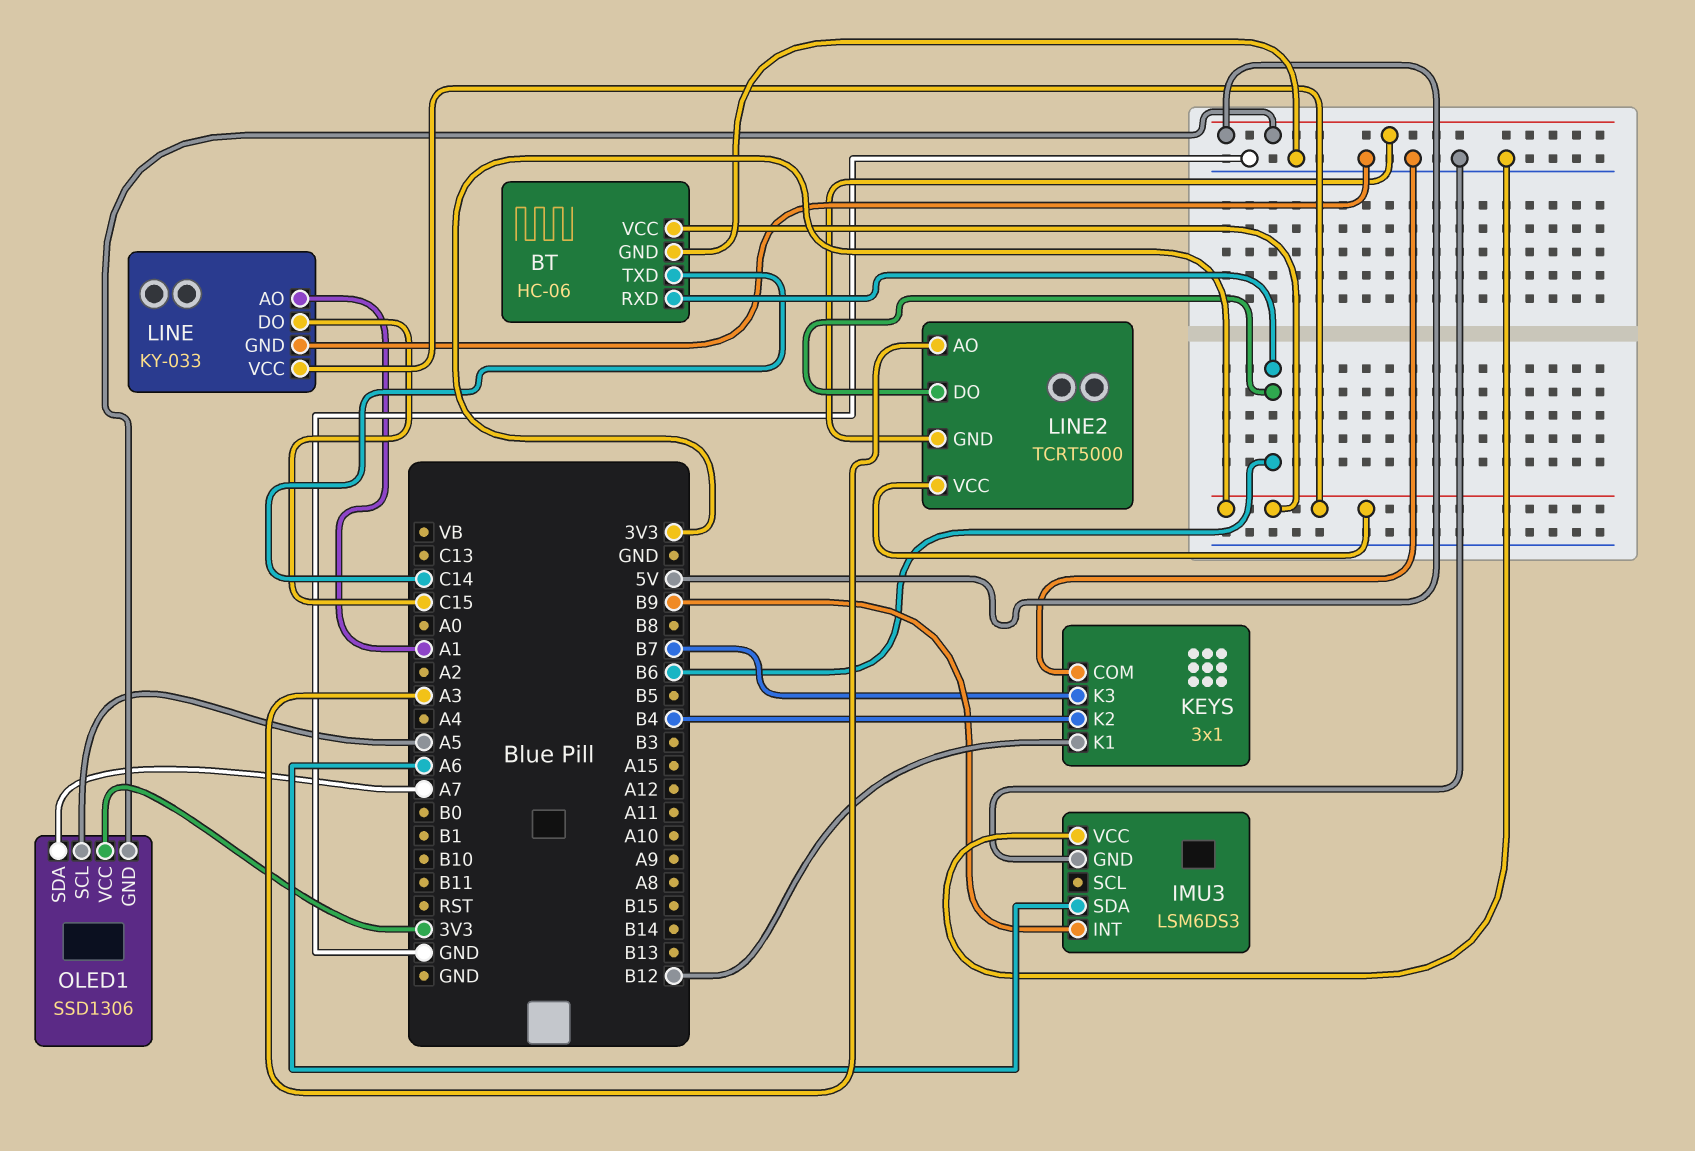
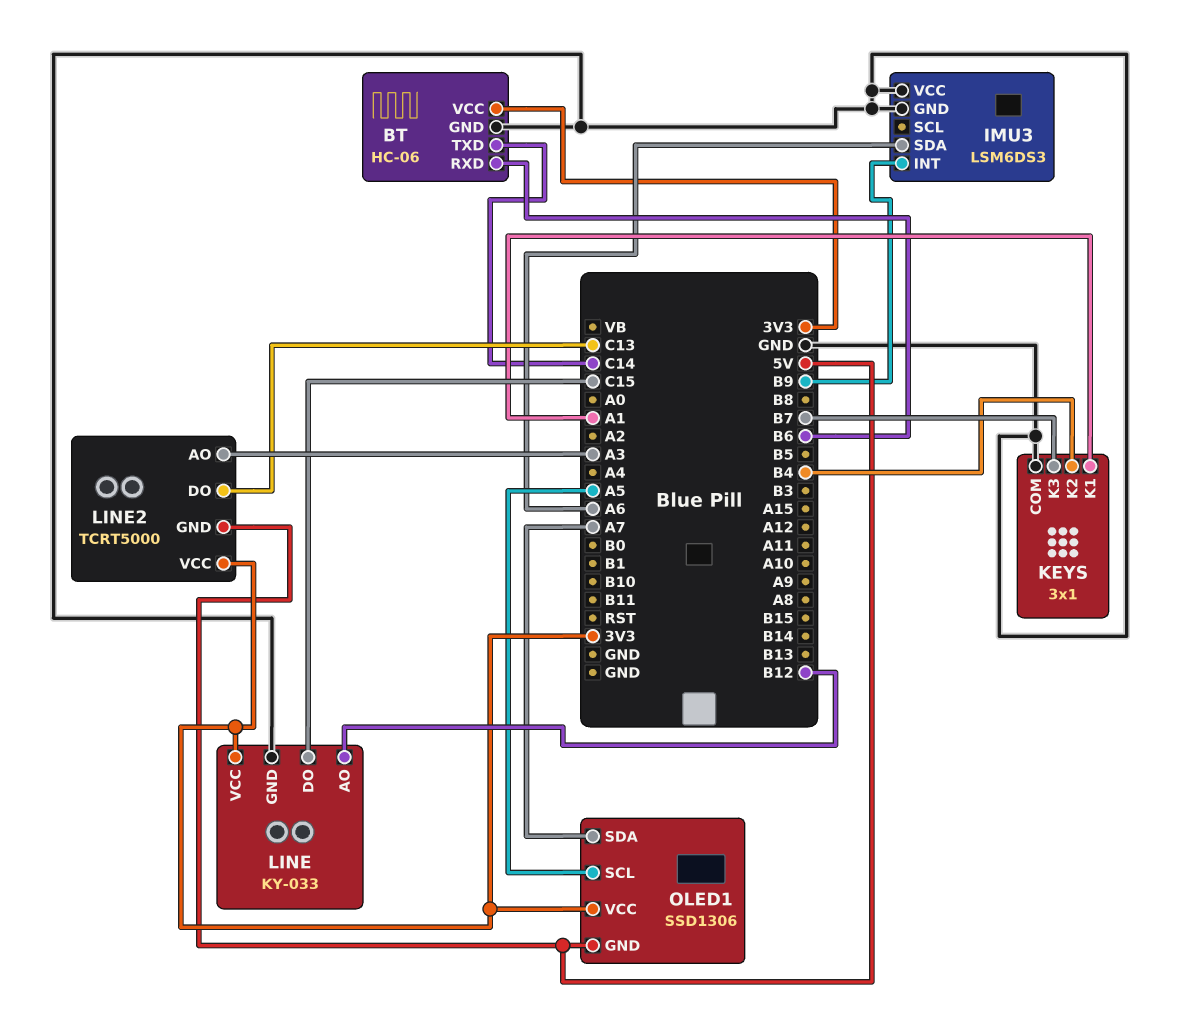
KEYS pin K1: B12 -> A1
LINE pin AO: A1 -> B12
LINE2 pin DO: B6 -> C13

